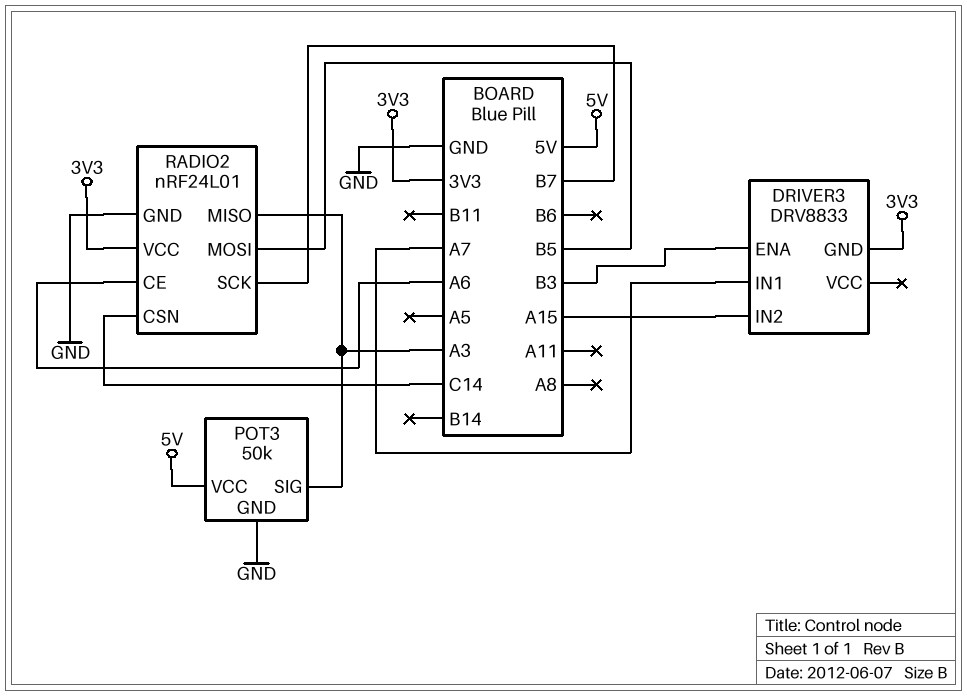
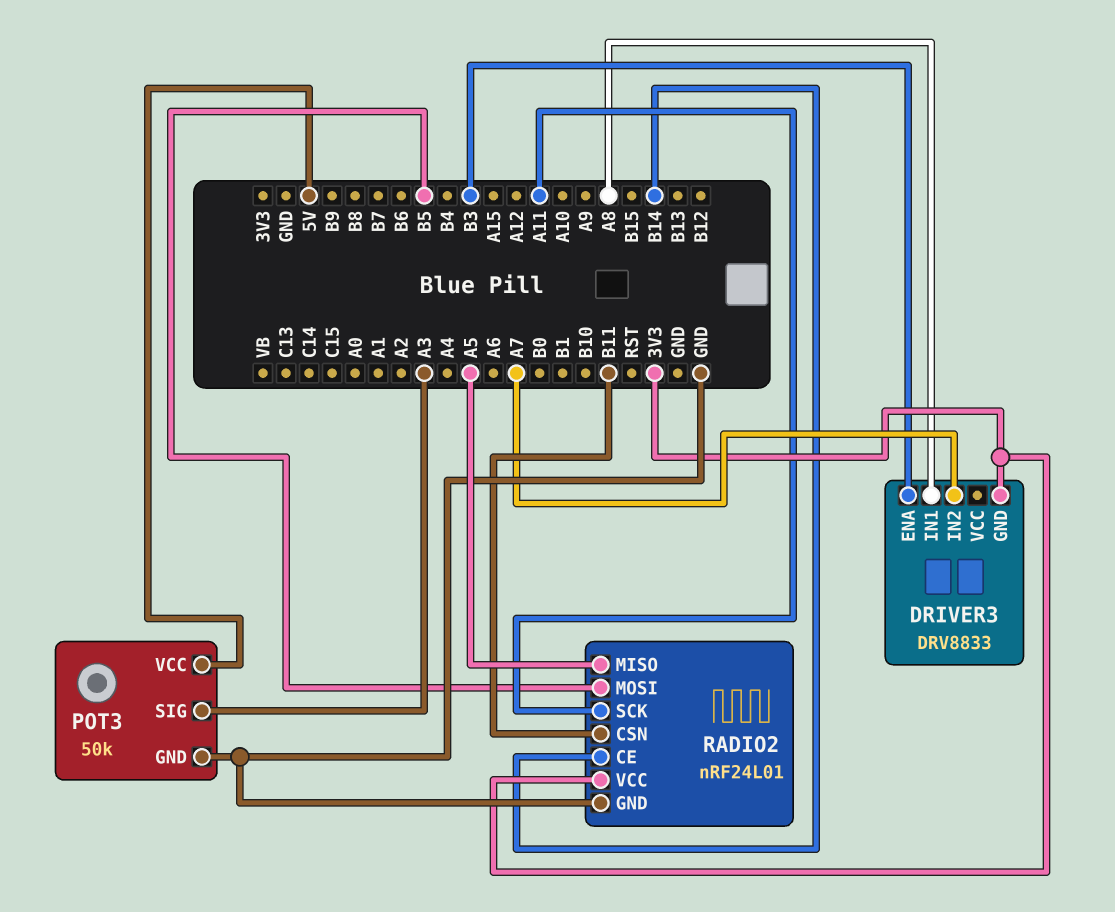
DRIVER3 pin IN1: A7 -> A8
DRIVER3 pin IN2: A15 -> A7
RADIO2 pin CE: A6 -> B14
RADIO2 pin CSN: C14 -> B11
RADIO2 pin MISO: A3 -> A5
RADIO2 pin SCK: B7 -> A11

